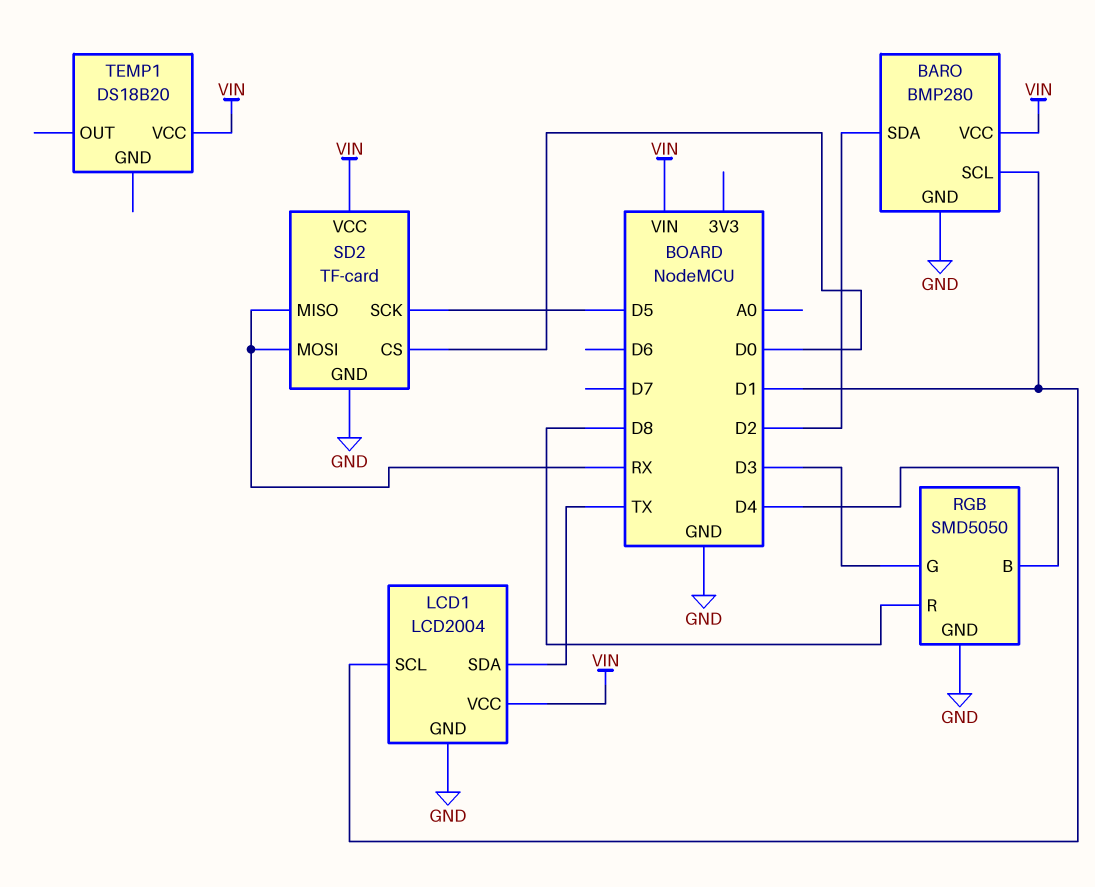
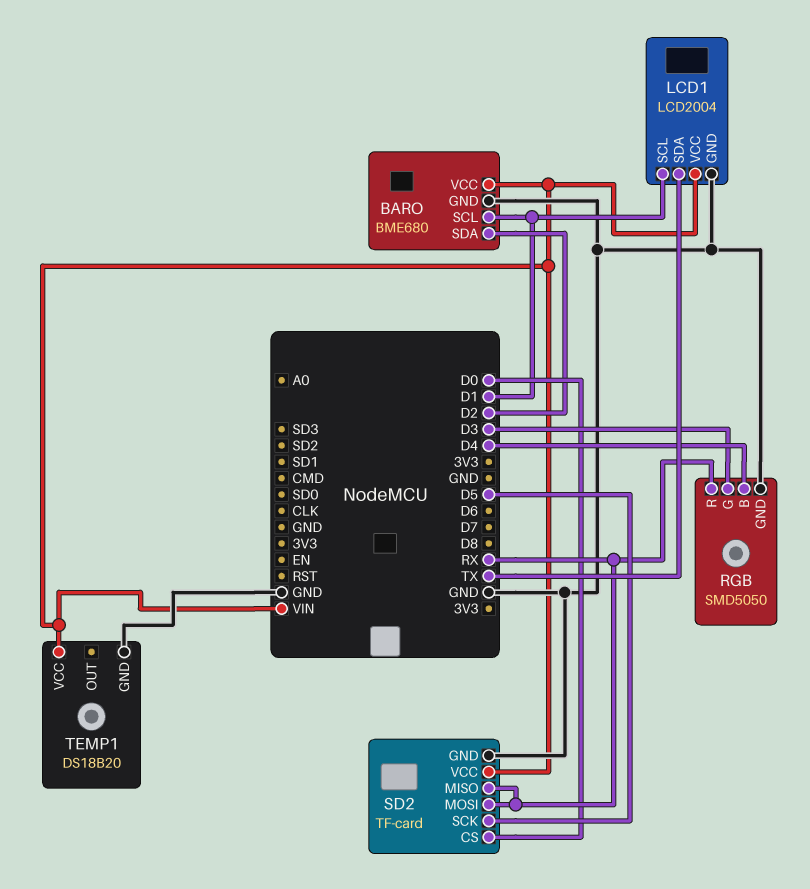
BARO: BMP280 -> BME680
RGB pin R: D8 -> RX
TEMP1 pin GND: none -> GND

